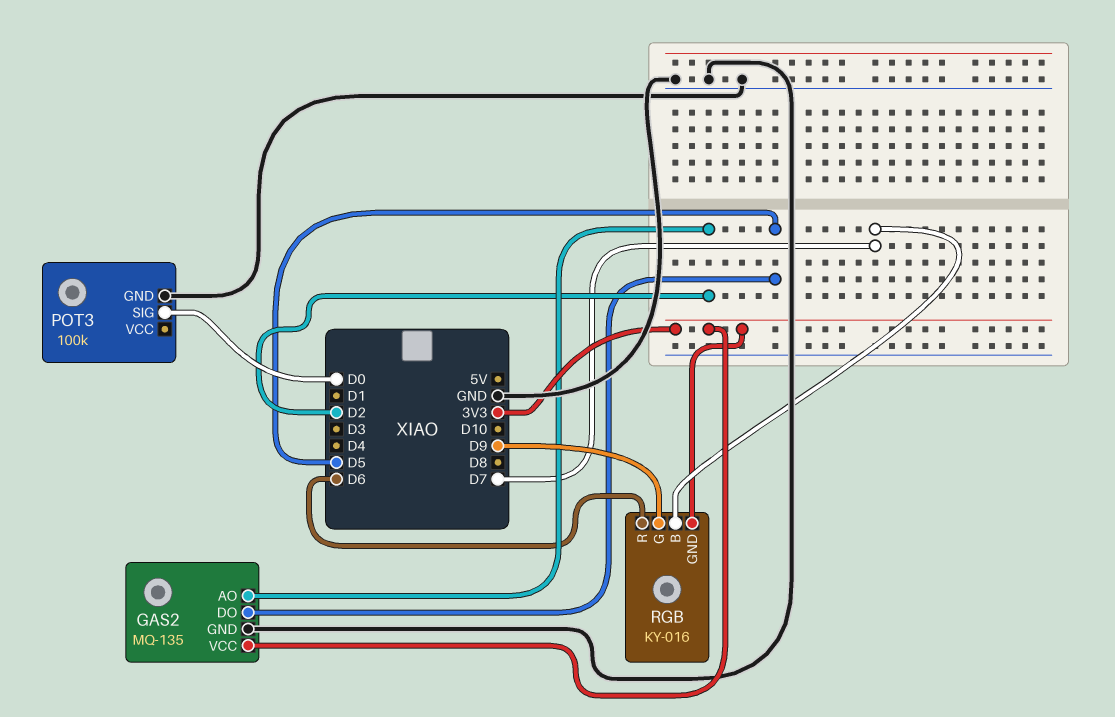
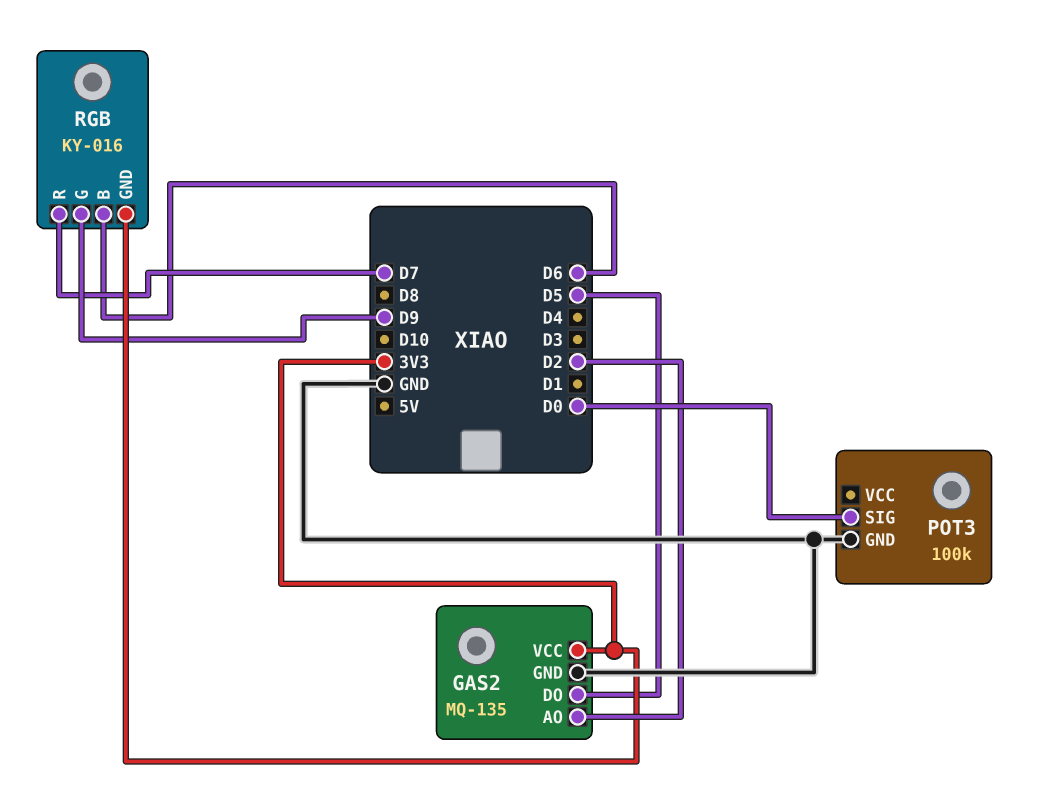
RGB pin B: D7 -> D6
RGB pin R: D6 -> D7

